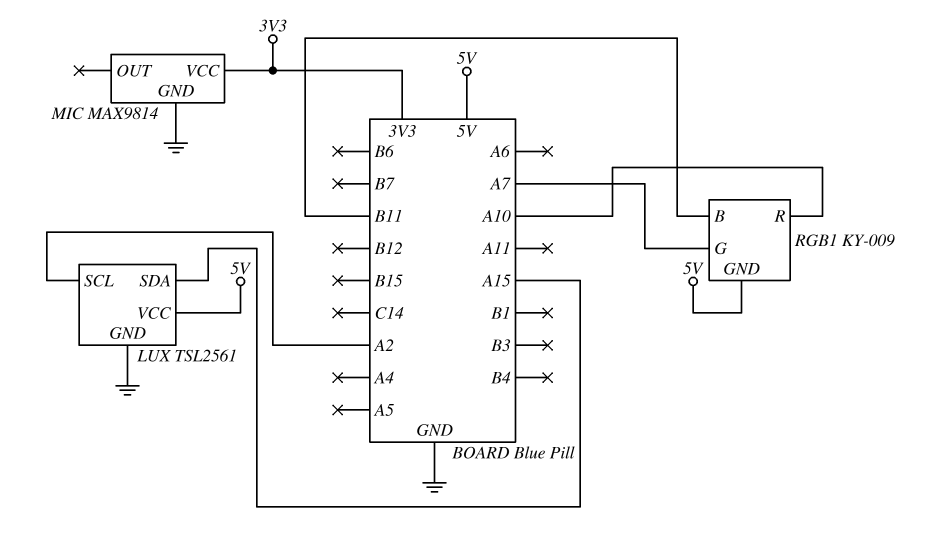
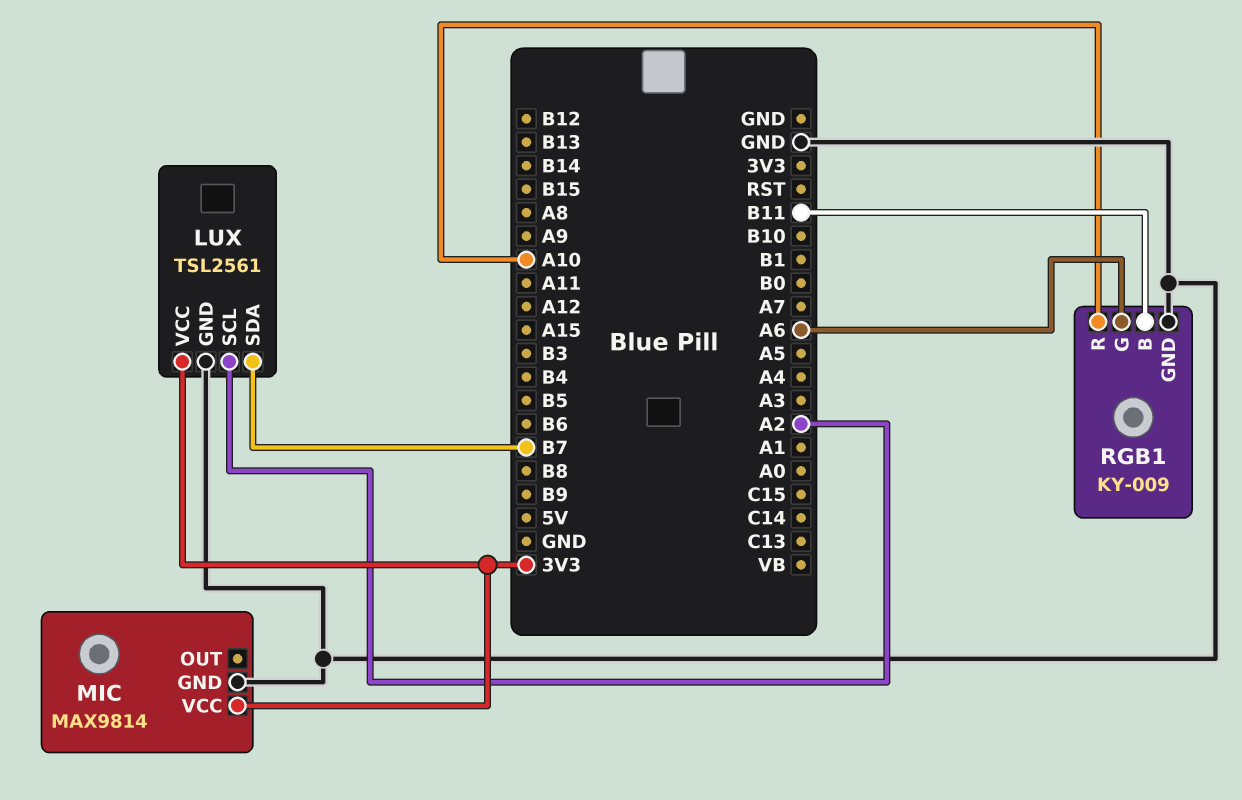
LUX pin SDA: A15 -> B7
LUX pin VCC: 5V -> 3V3
RGB1 pin G: A7 -> A6
RGB1 pin GND: 5V -> GND

